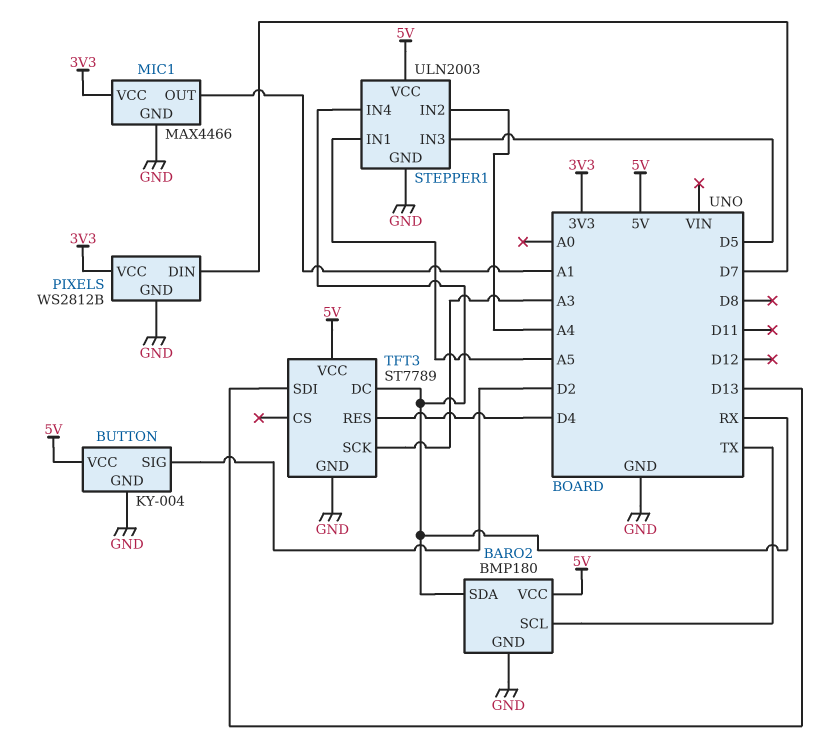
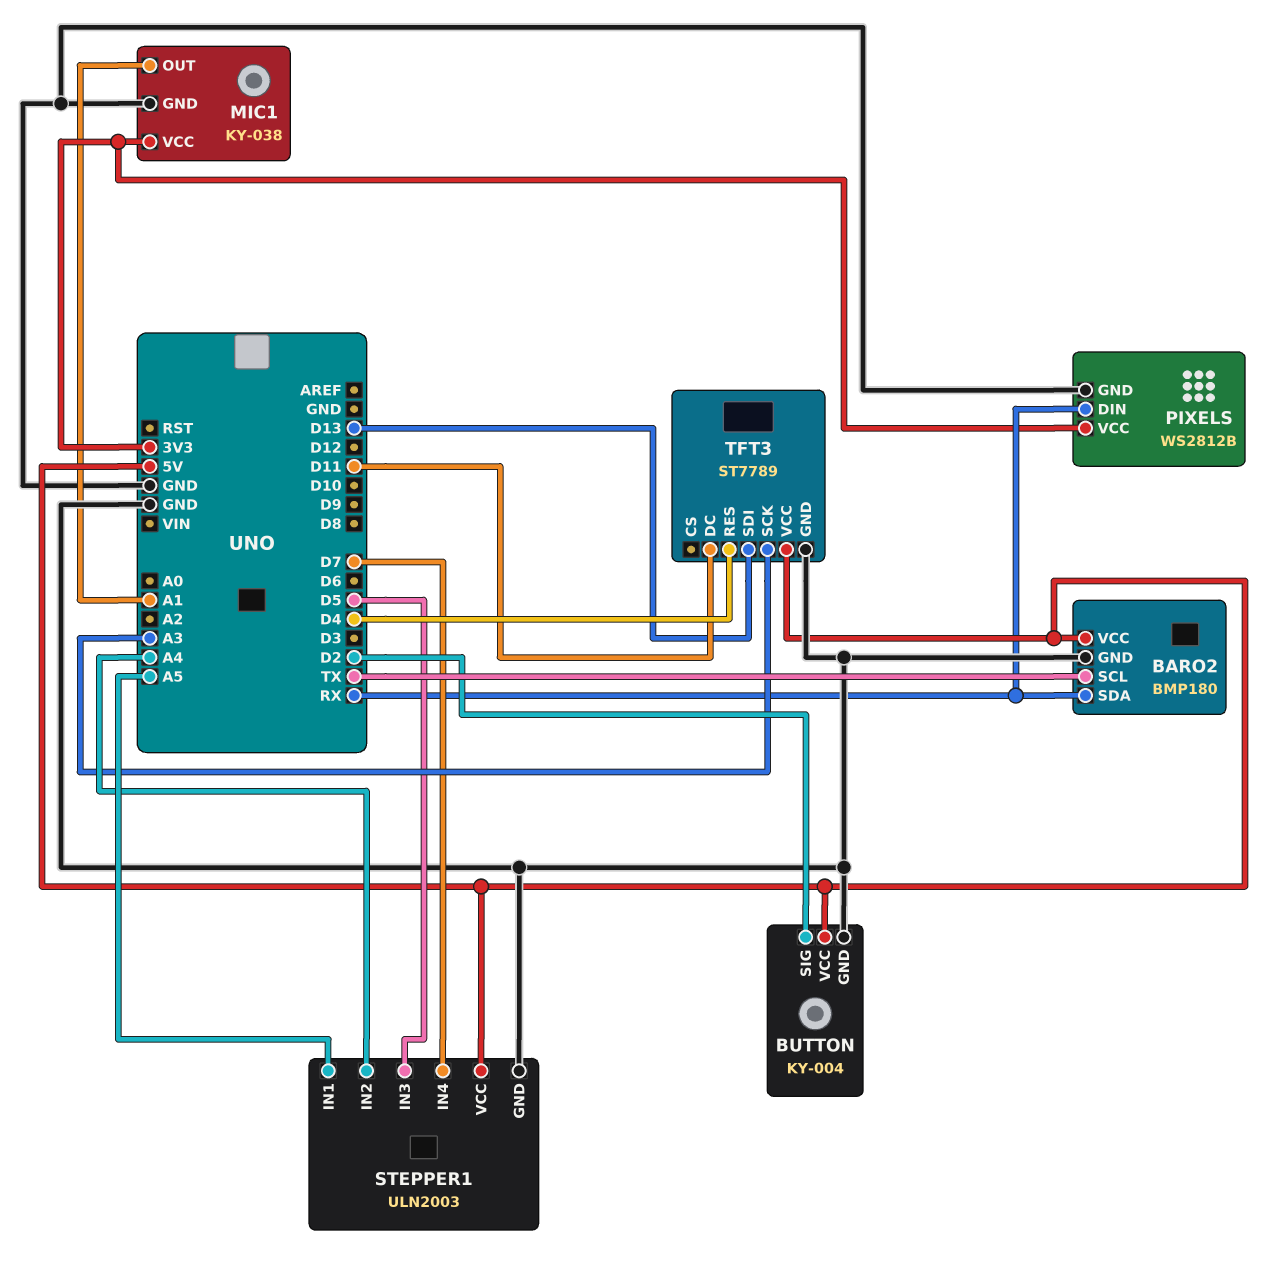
MIC1: MAX4466 -> KY-038
PIXELS pin DIN: D7 -> RX
STEPPER1 pin IN4: RX -> D7
TFT3 pin DC: RX -> D11

